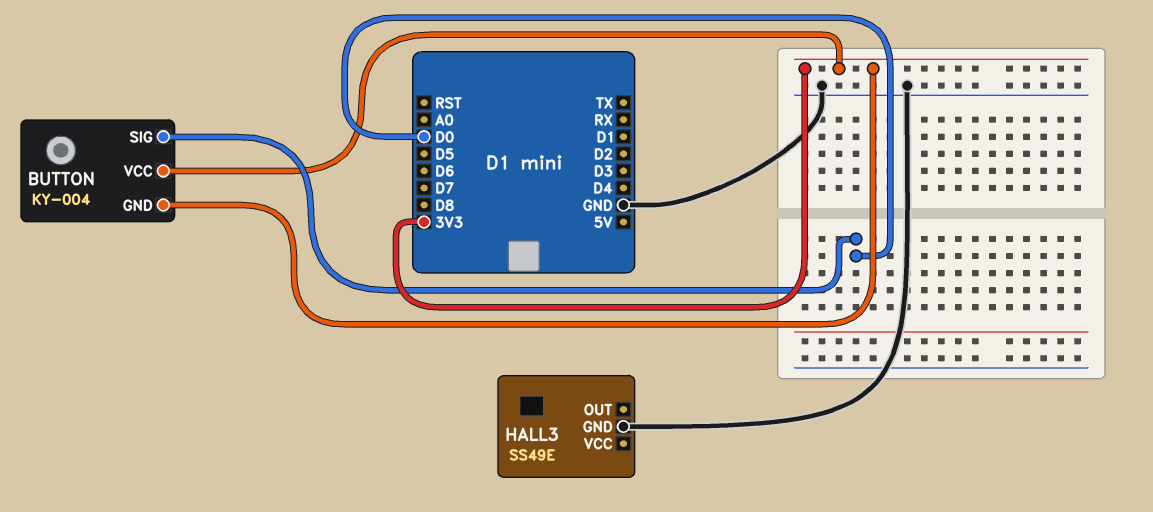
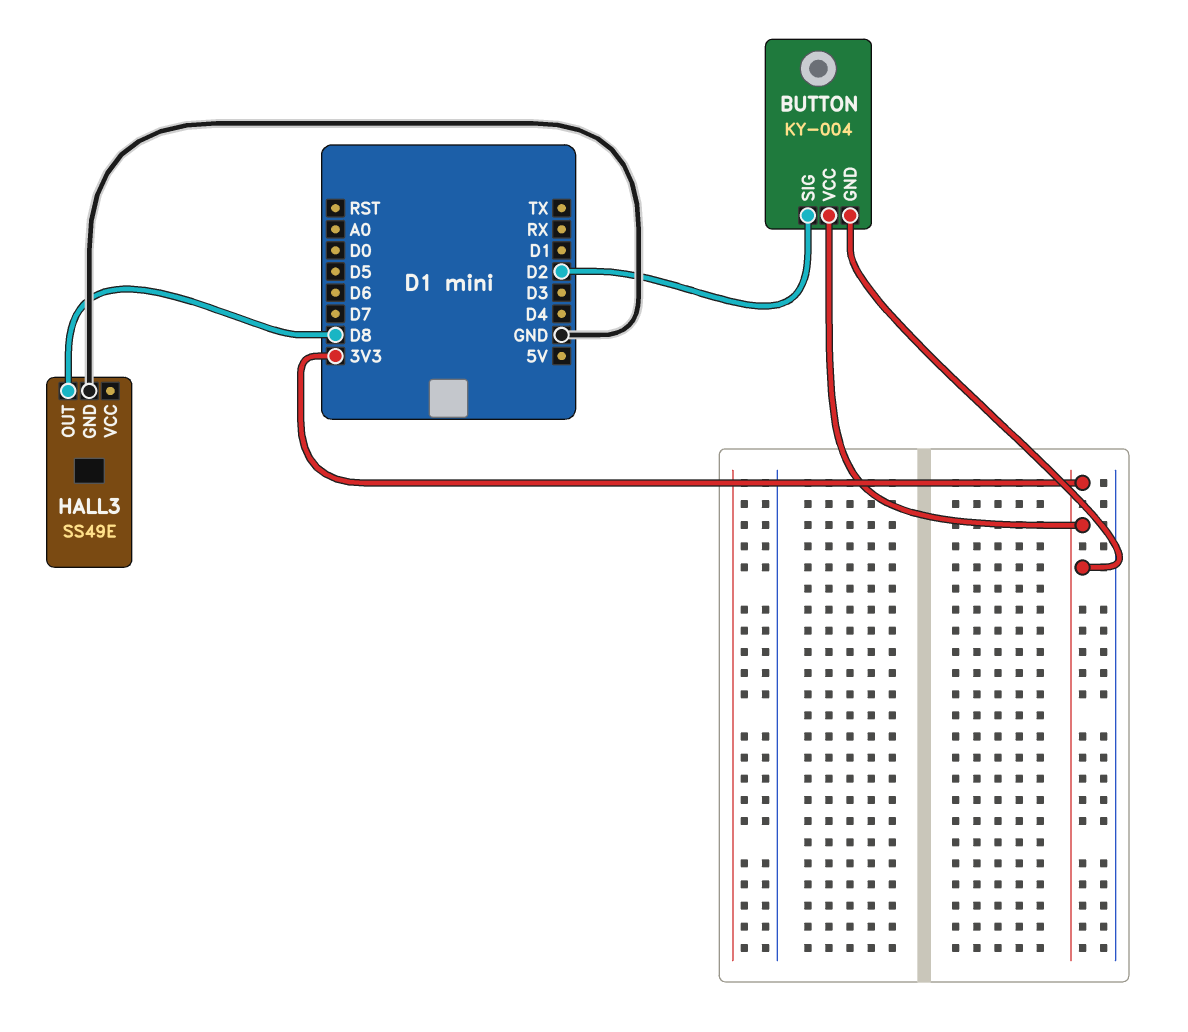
BUTTON pin SIG: D0 -> D2
HALL3 pin OUT: none -> D8

